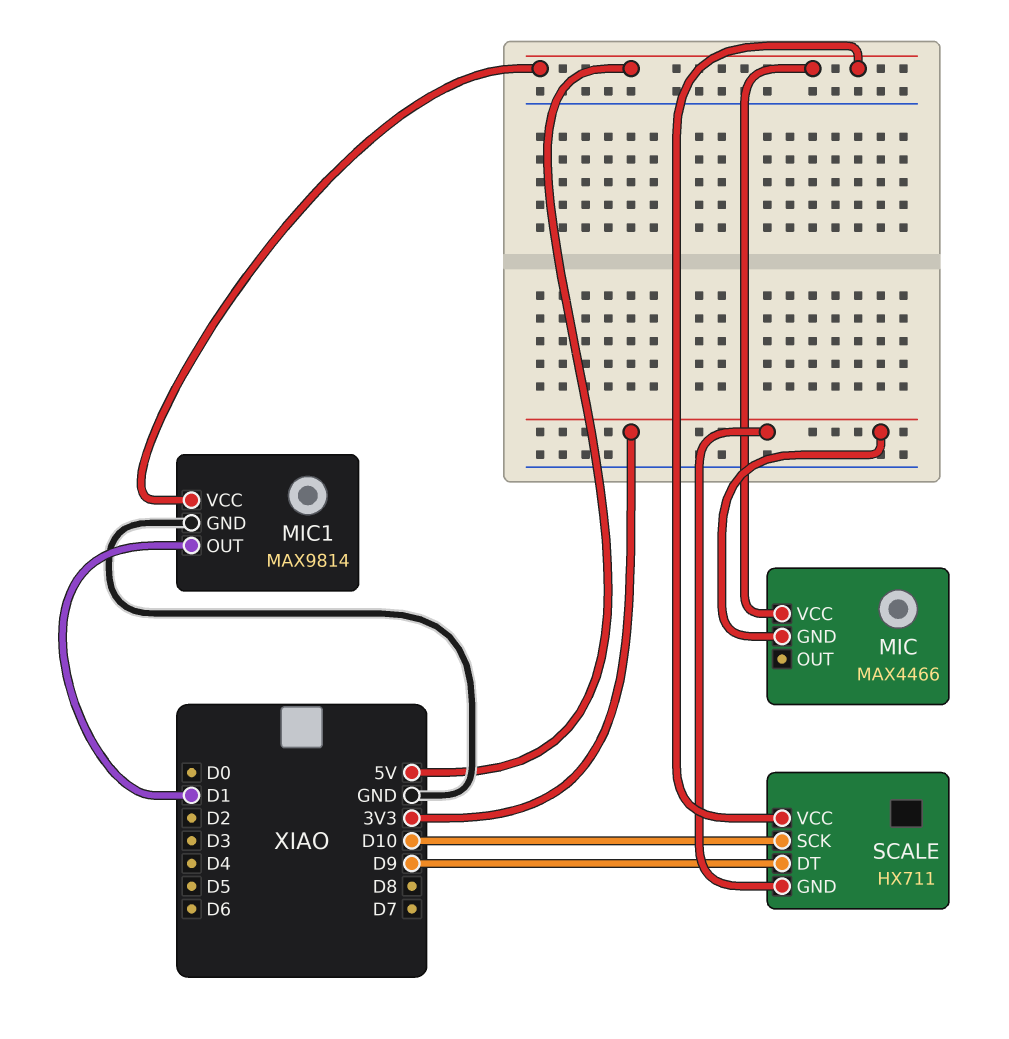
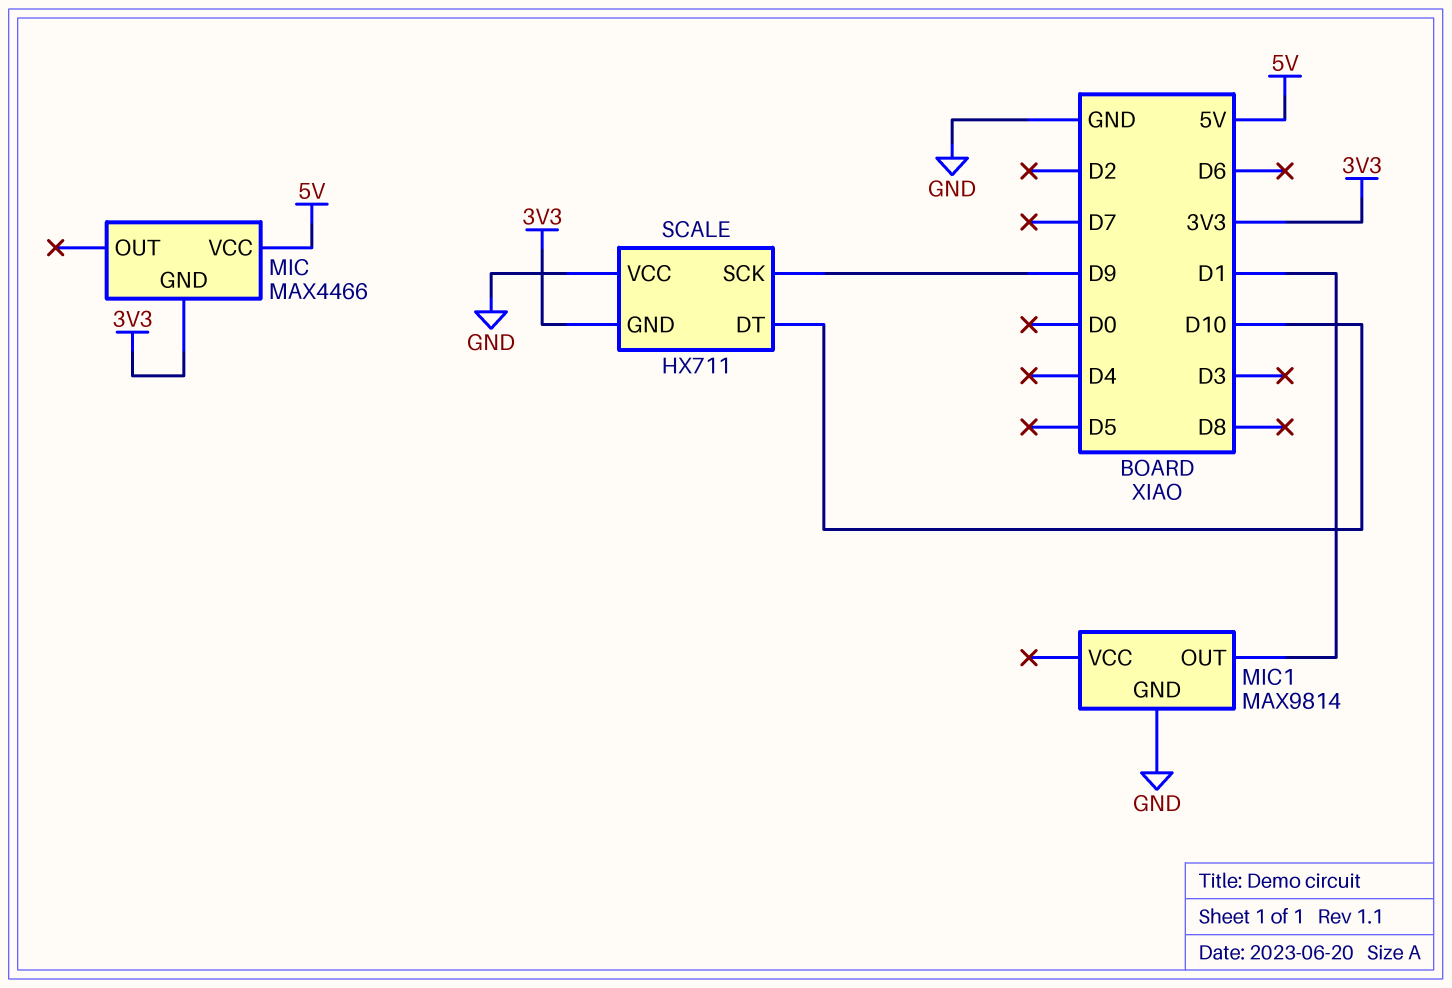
MIC1 pin VCC: 5V -> none
SCALE pin DT: D9 -> D10
SCALE pin SCK: D10 -> D9
SCALE pin VCC: 5V -> GND

